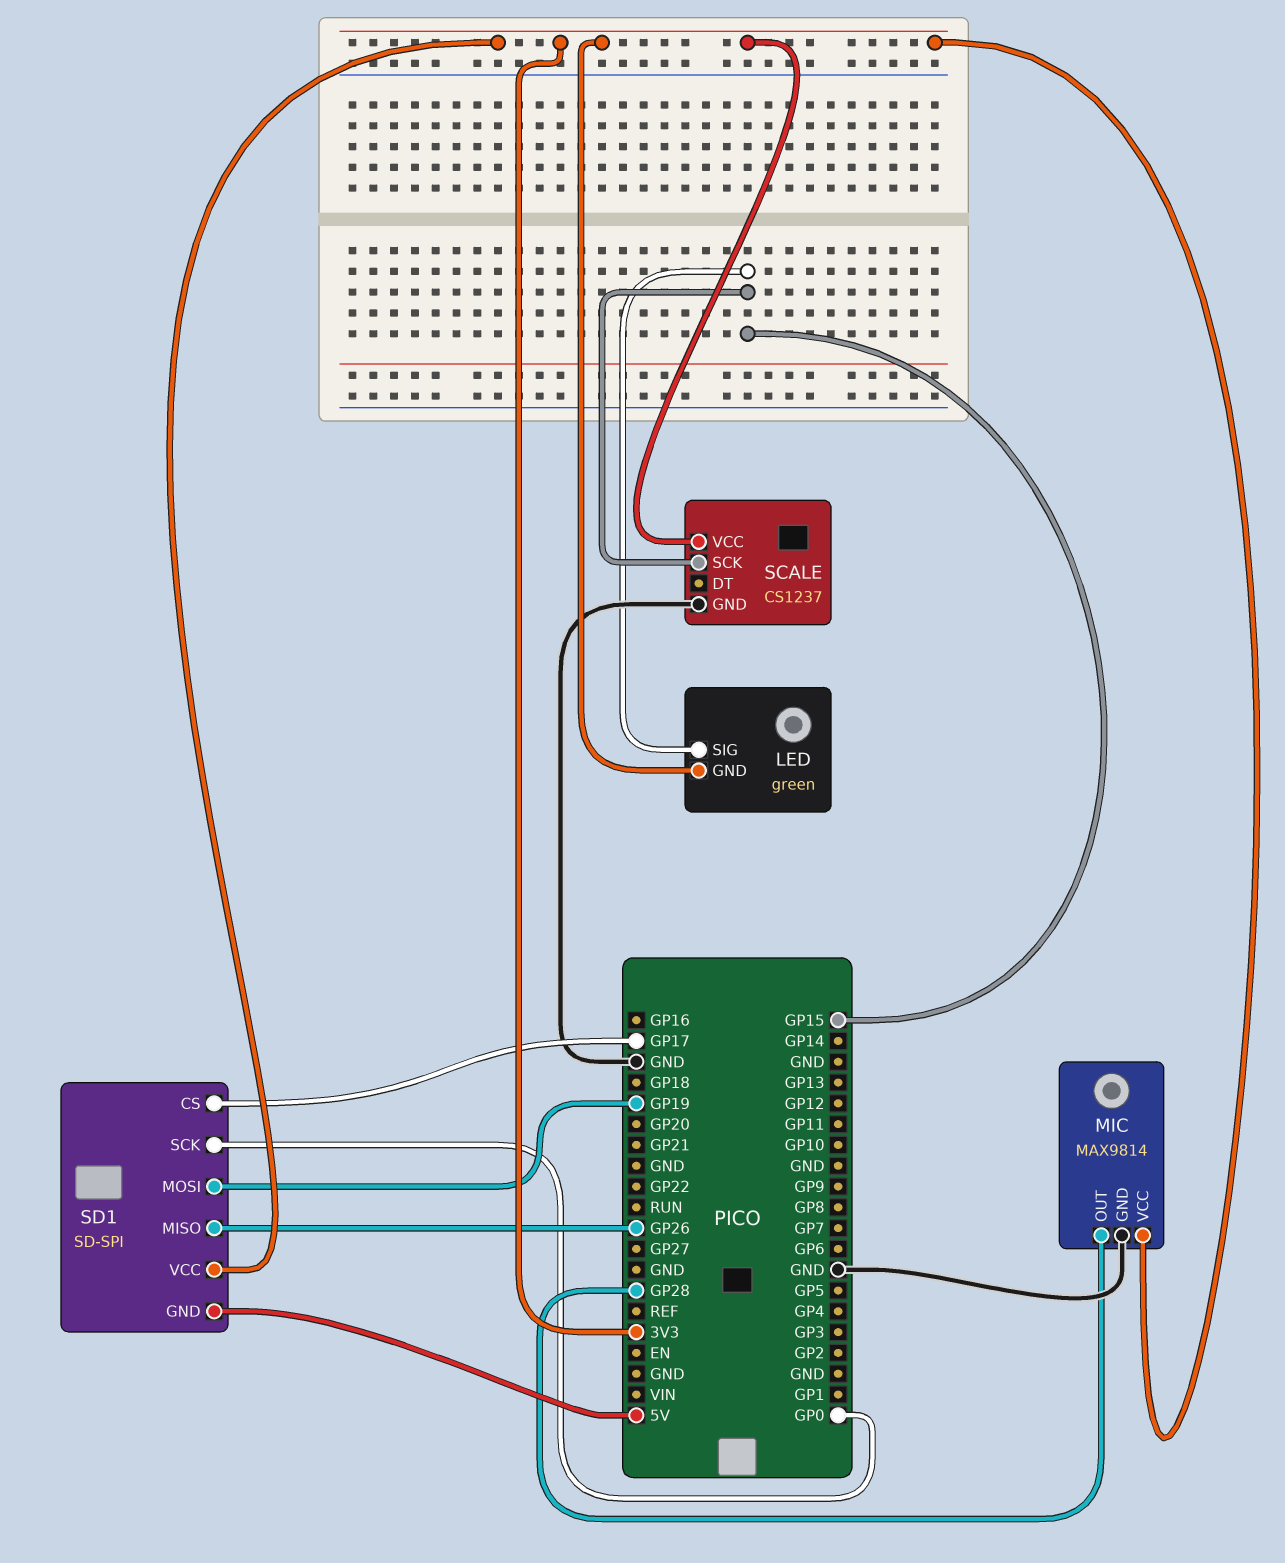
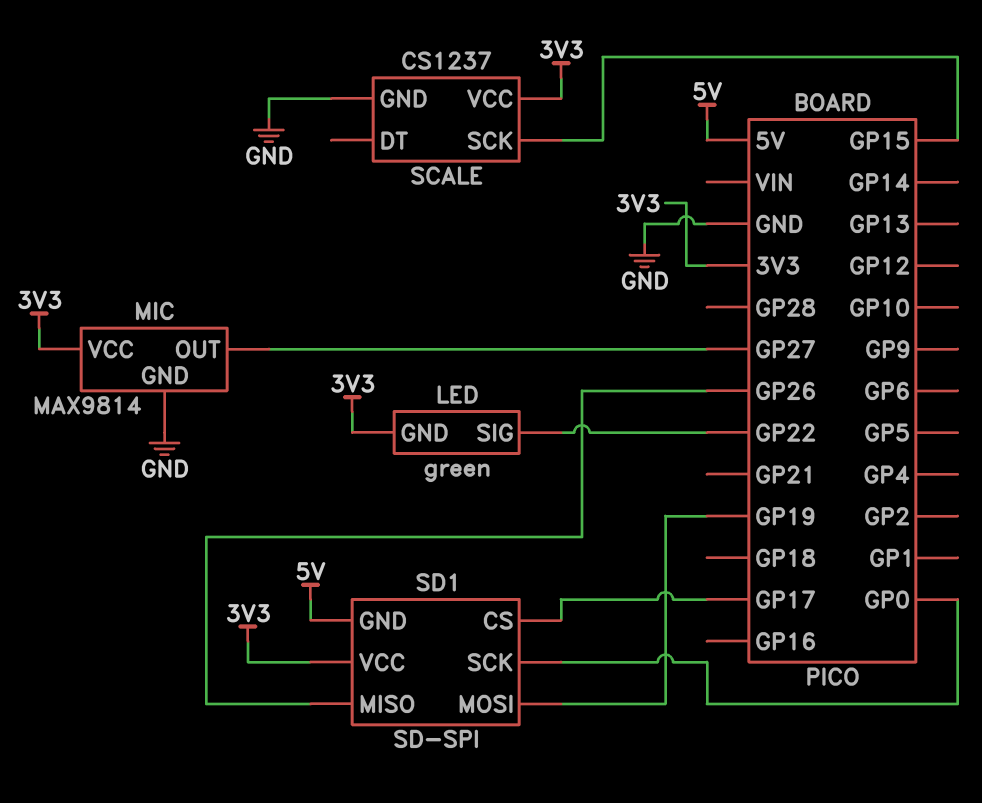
LED pin SIG: GP15 -> GP22
MIC pin OUT: GP28 -> GP27

